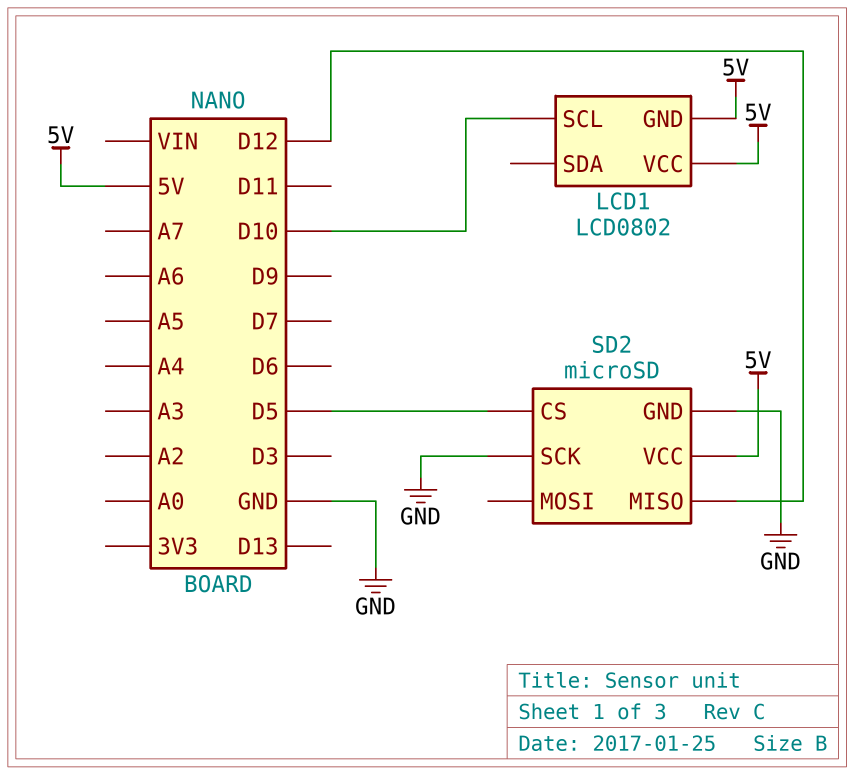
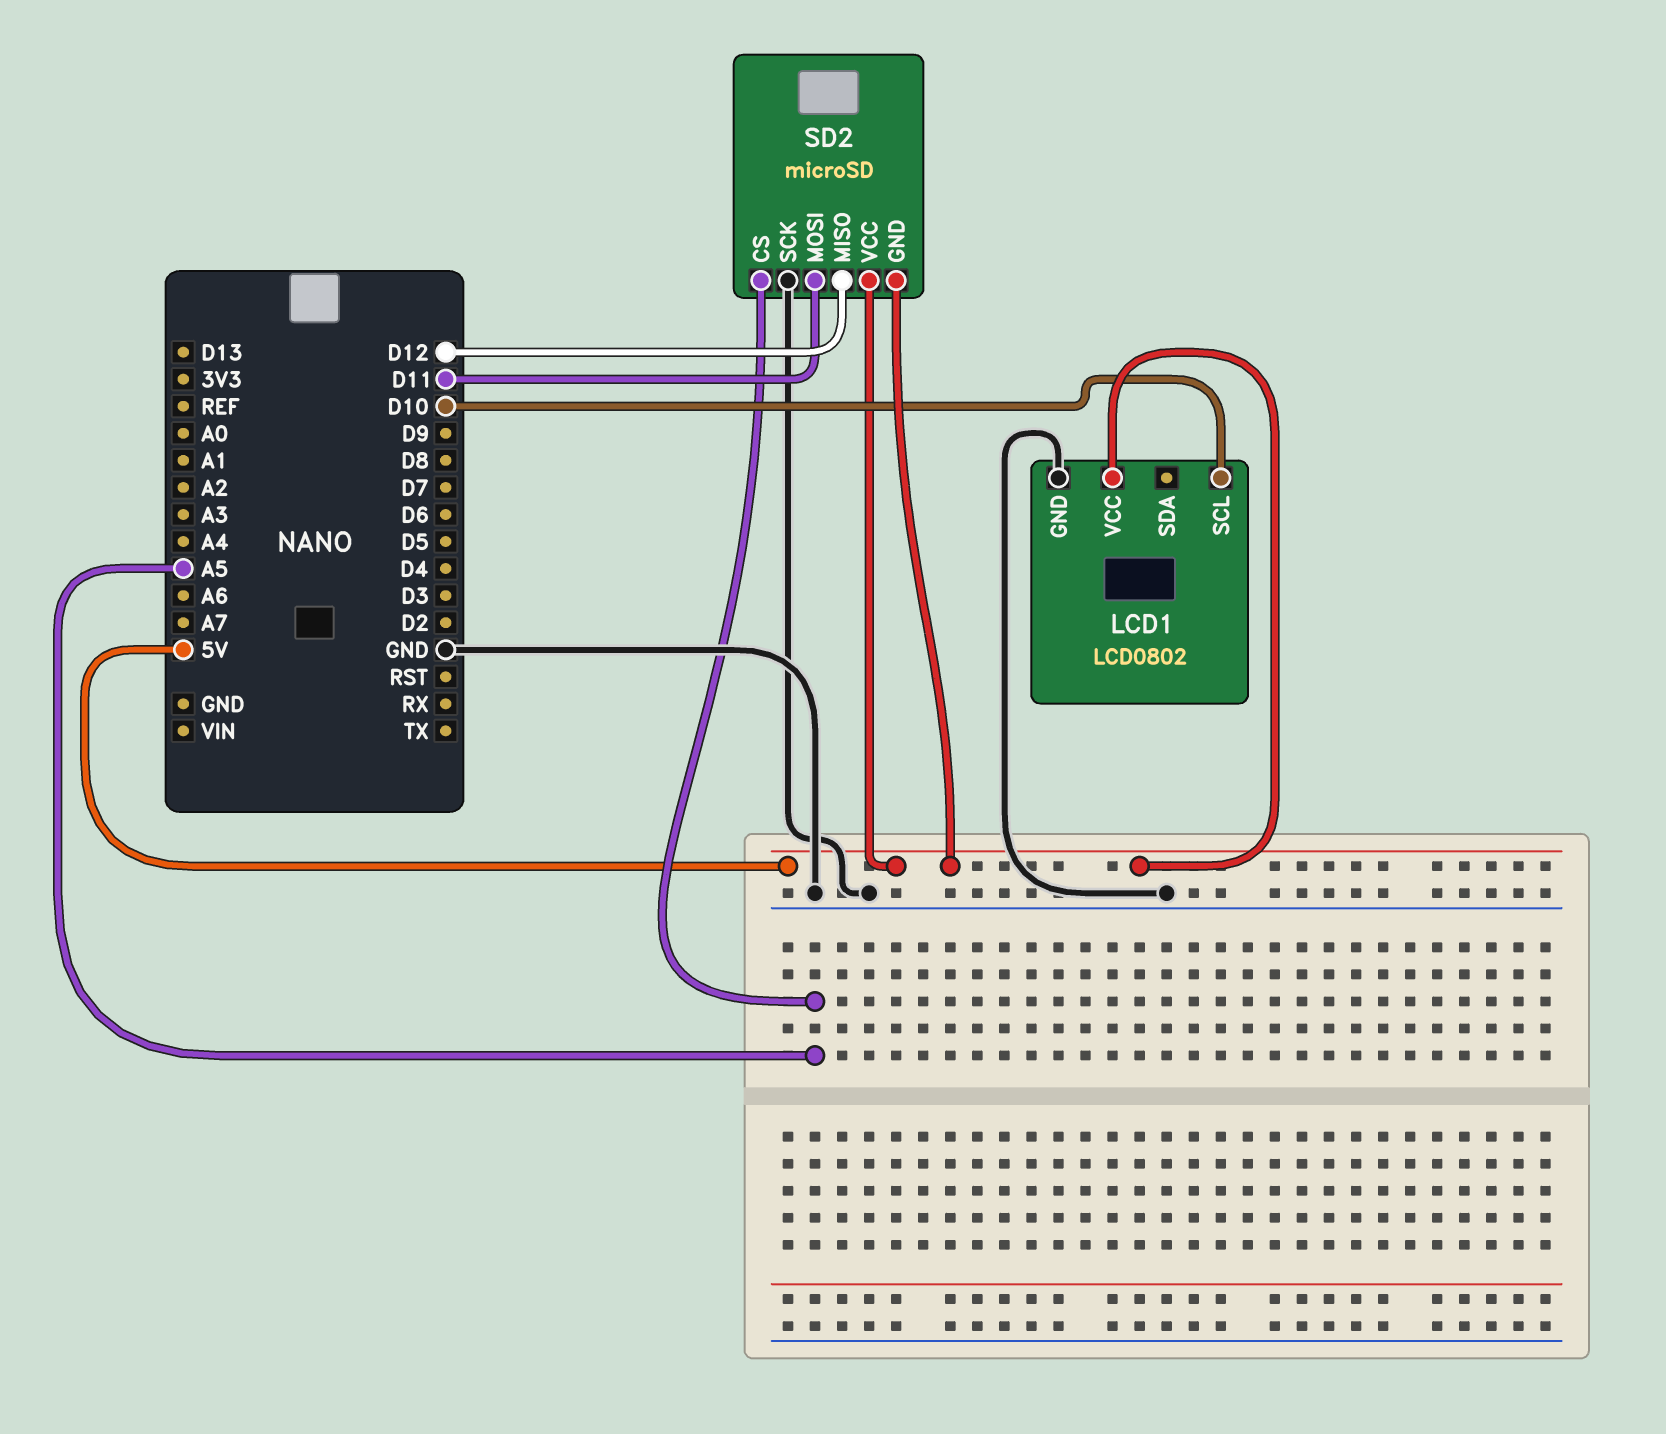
LCD1 pin GND: 5V -> GND
SD2 pin CS: D5 -> A5
SD2 pin GND: GND -> 5V
SD2 pin MOSI: none -> D11

